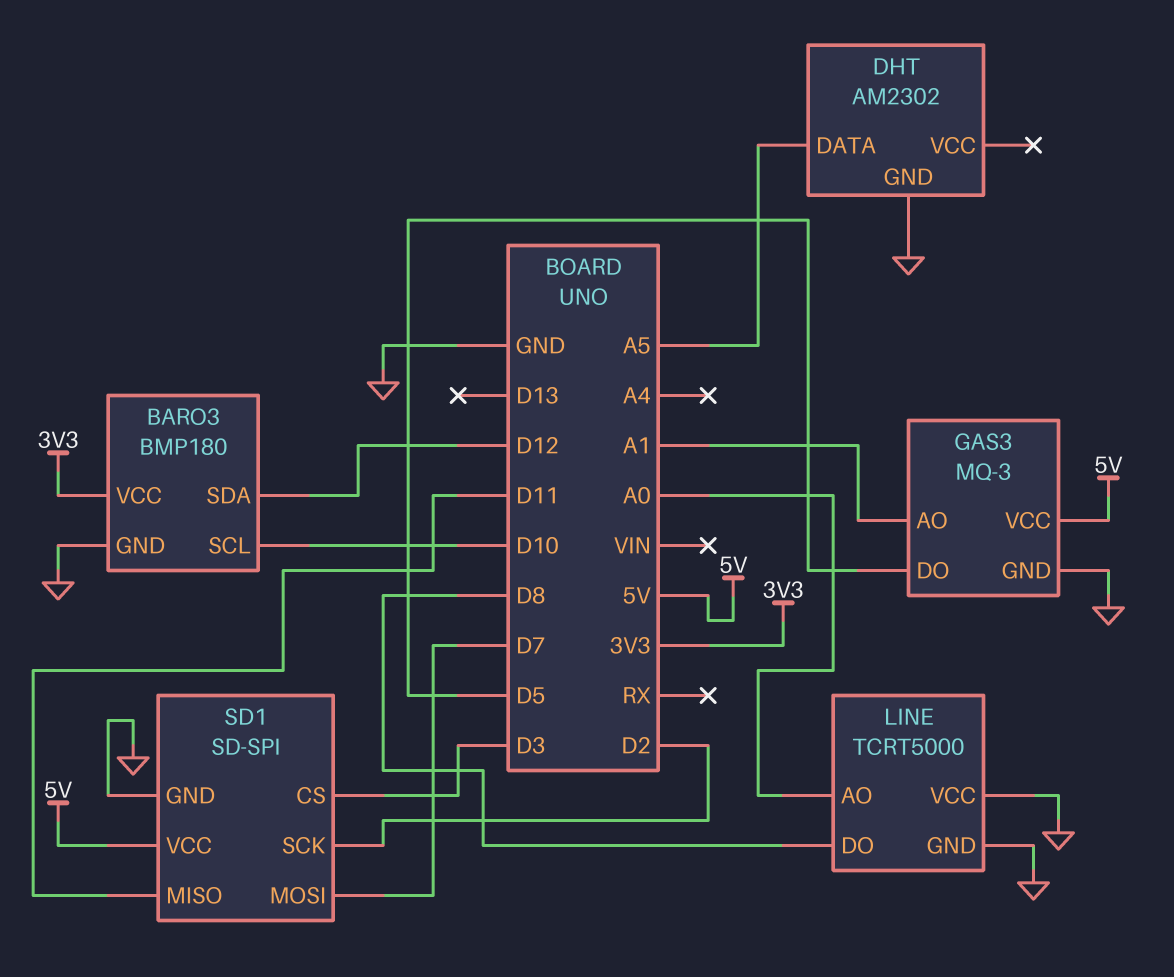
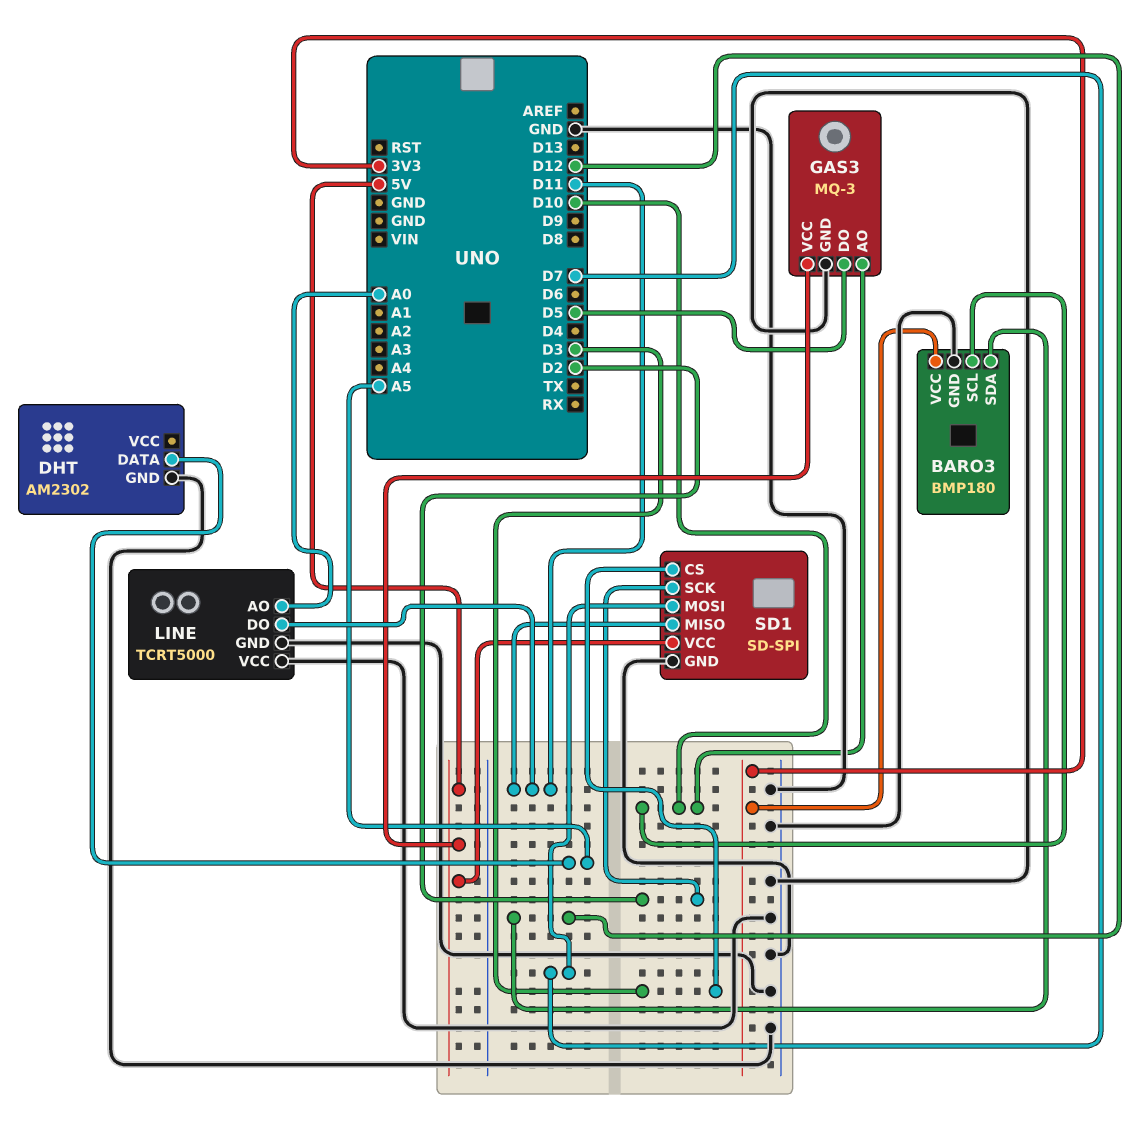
GAS3 pin AO: A1 -> D10
LINE pin DO: D8 -> D11

